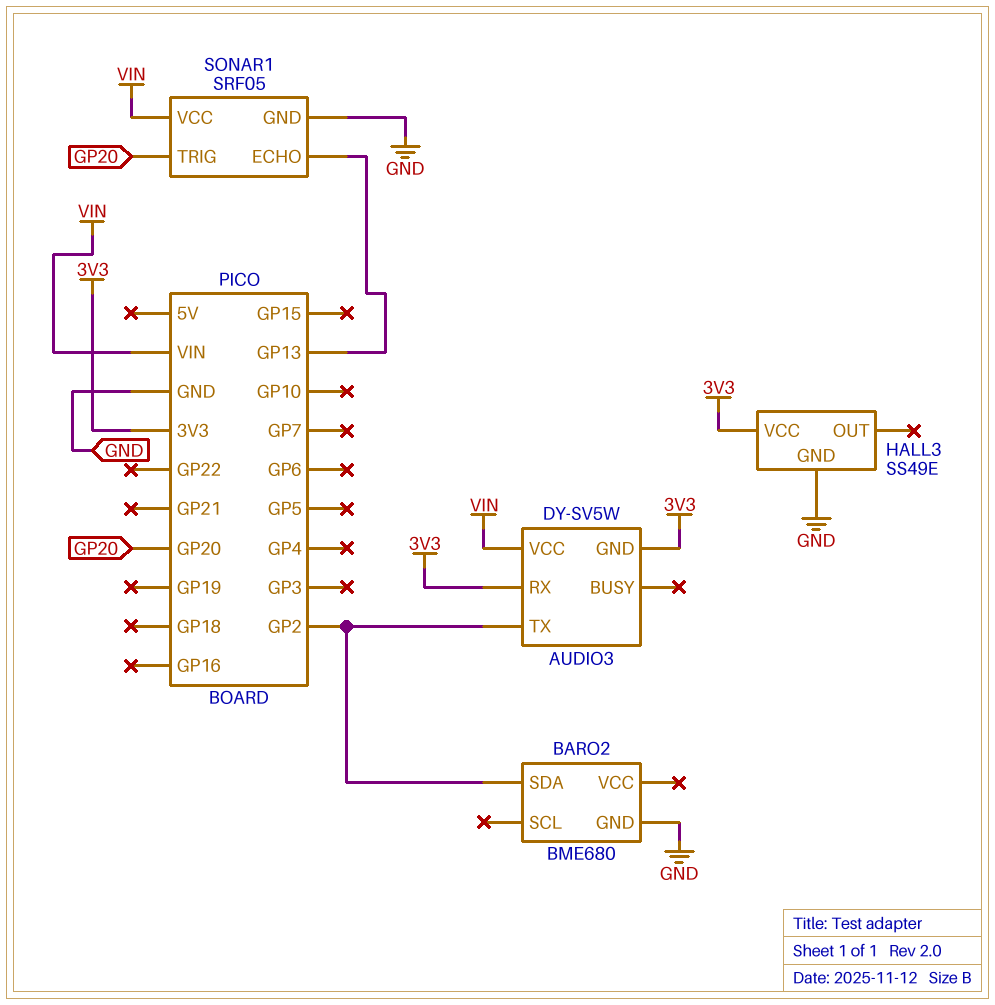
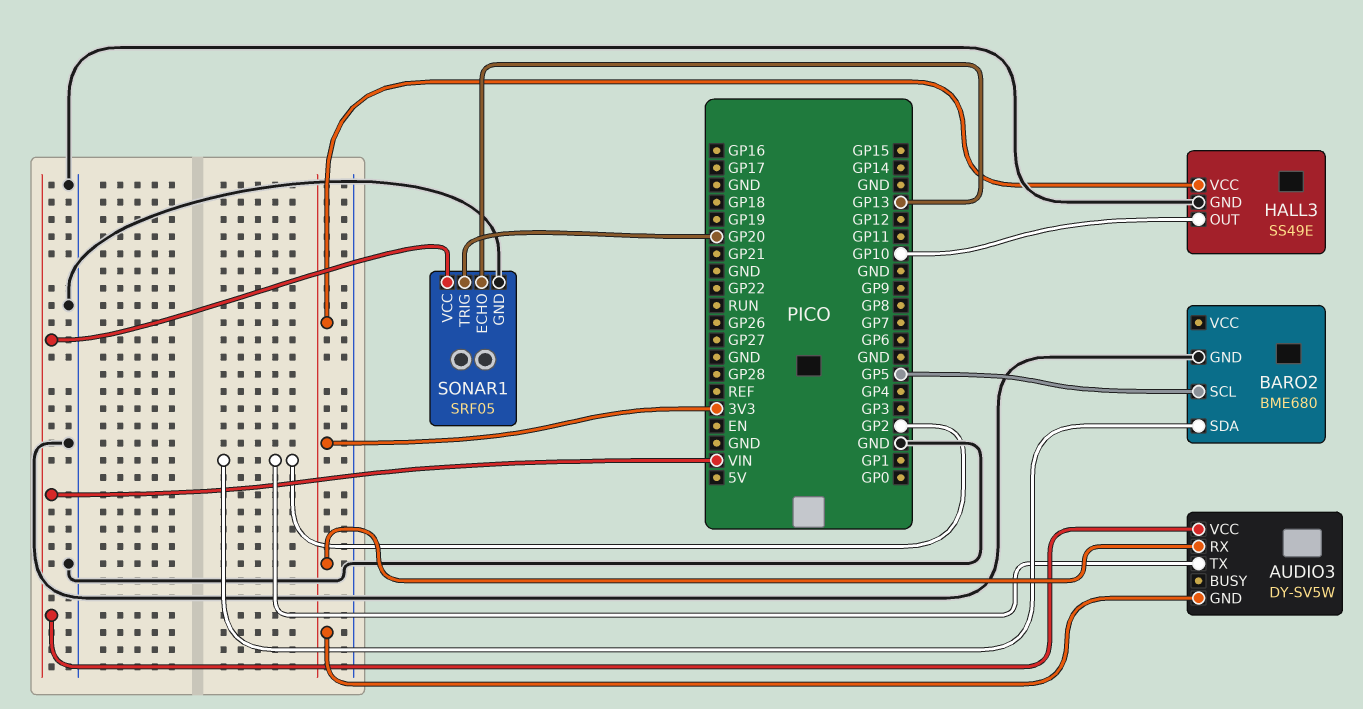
BARO2 pin SCL: none -> GP5
HALL3 pin OUT: none -> GP10

